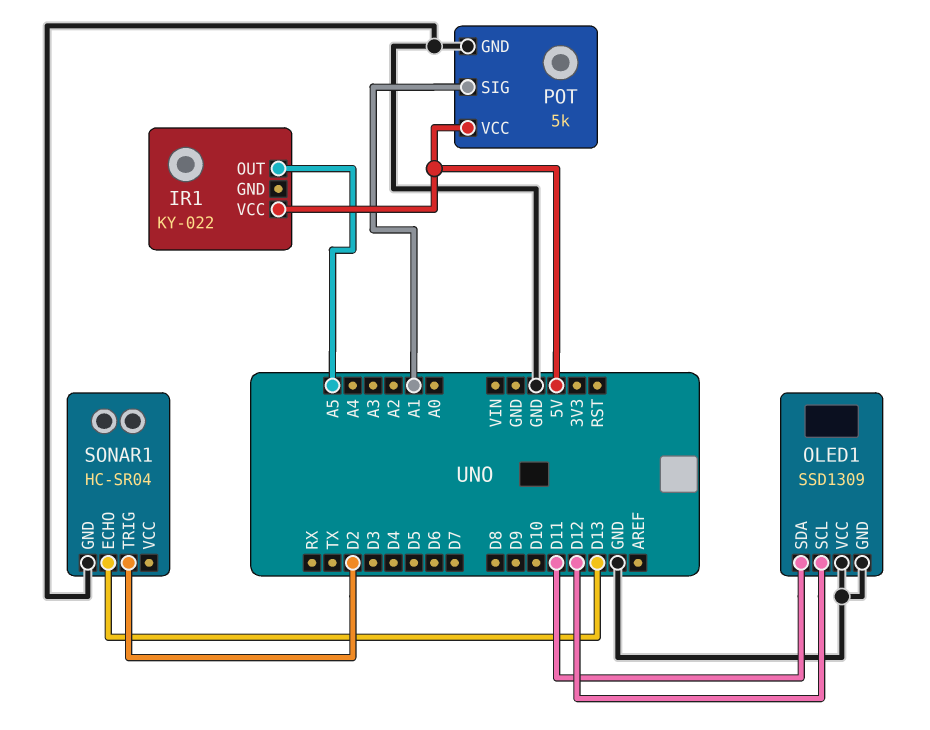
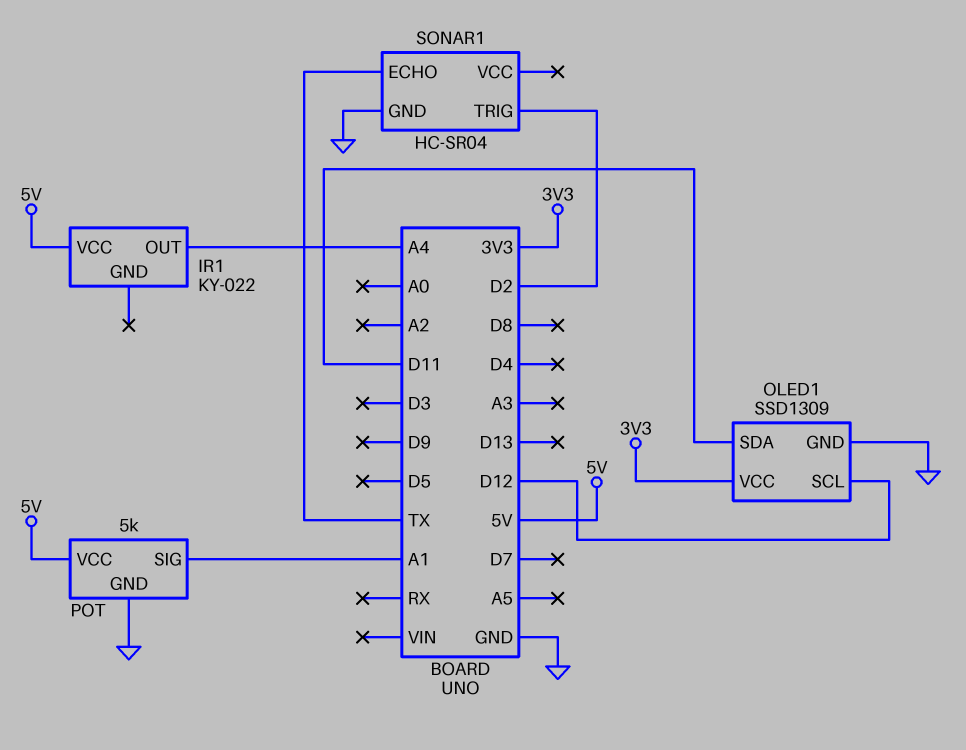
IR1 pin OUT: A5 -> A4
OLED1 pin VCC: GND -> 3V3
SONAR1 pin ECHO: D13 -> TX

